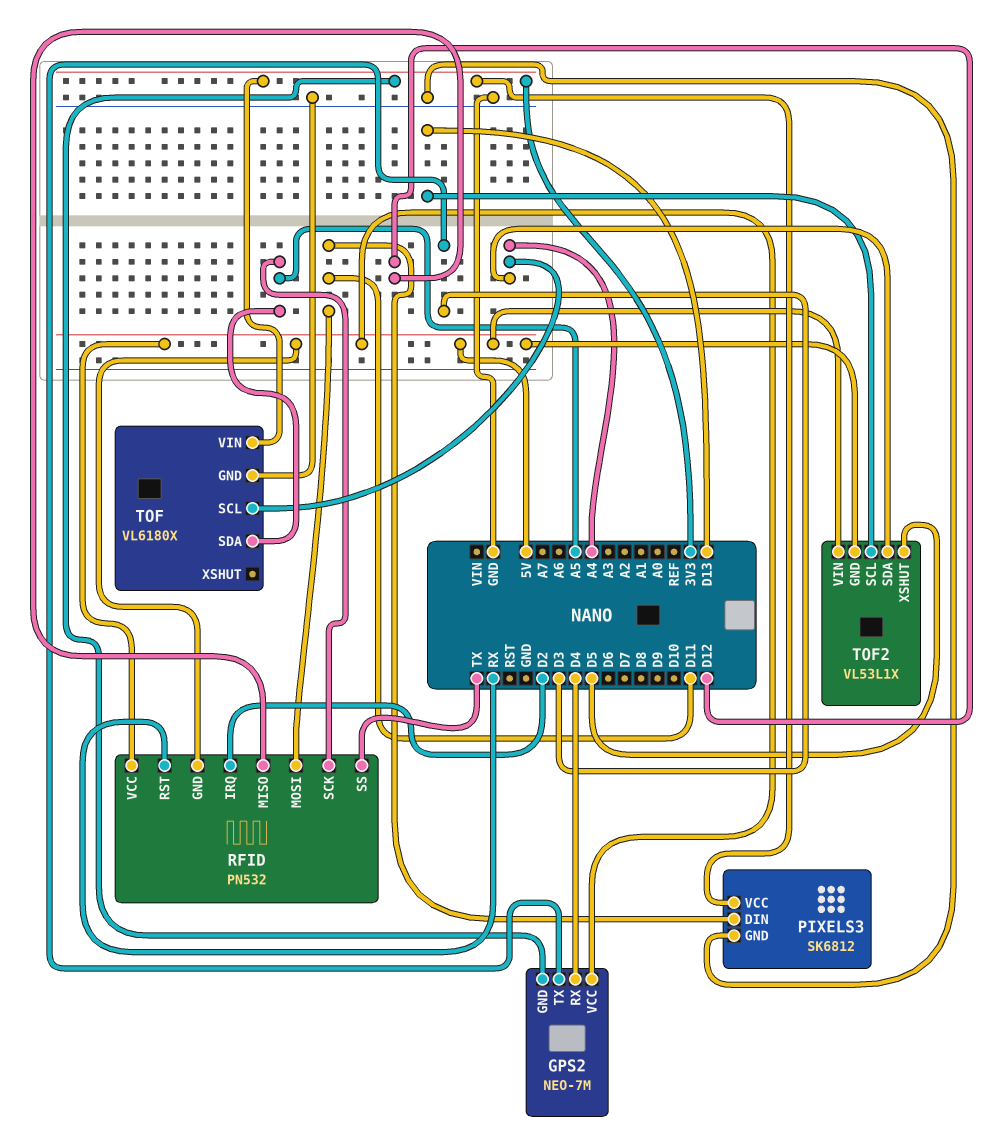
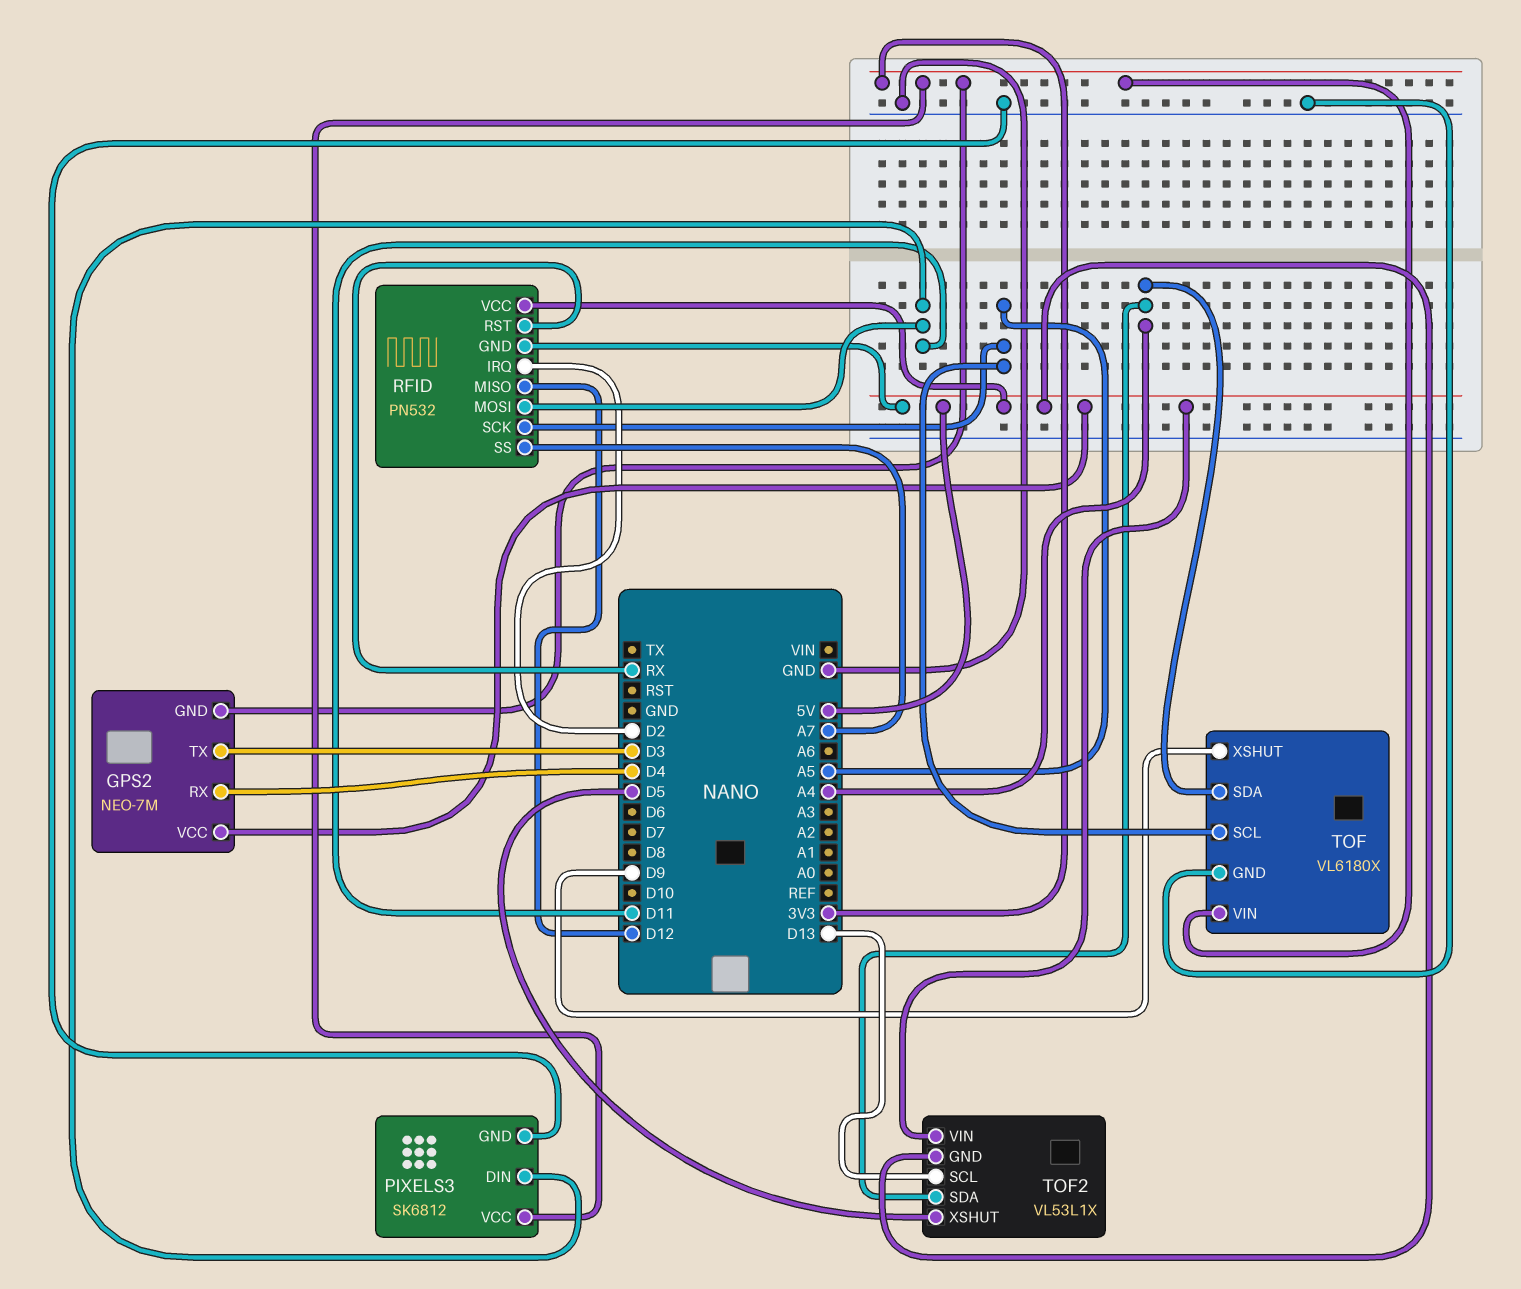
RFID pin SS: TX -> A7
TOF pin SCL: A4 -> A5
TOF pin SDA: A5 -> A4
TOF pin XSHUT: none -> D9

